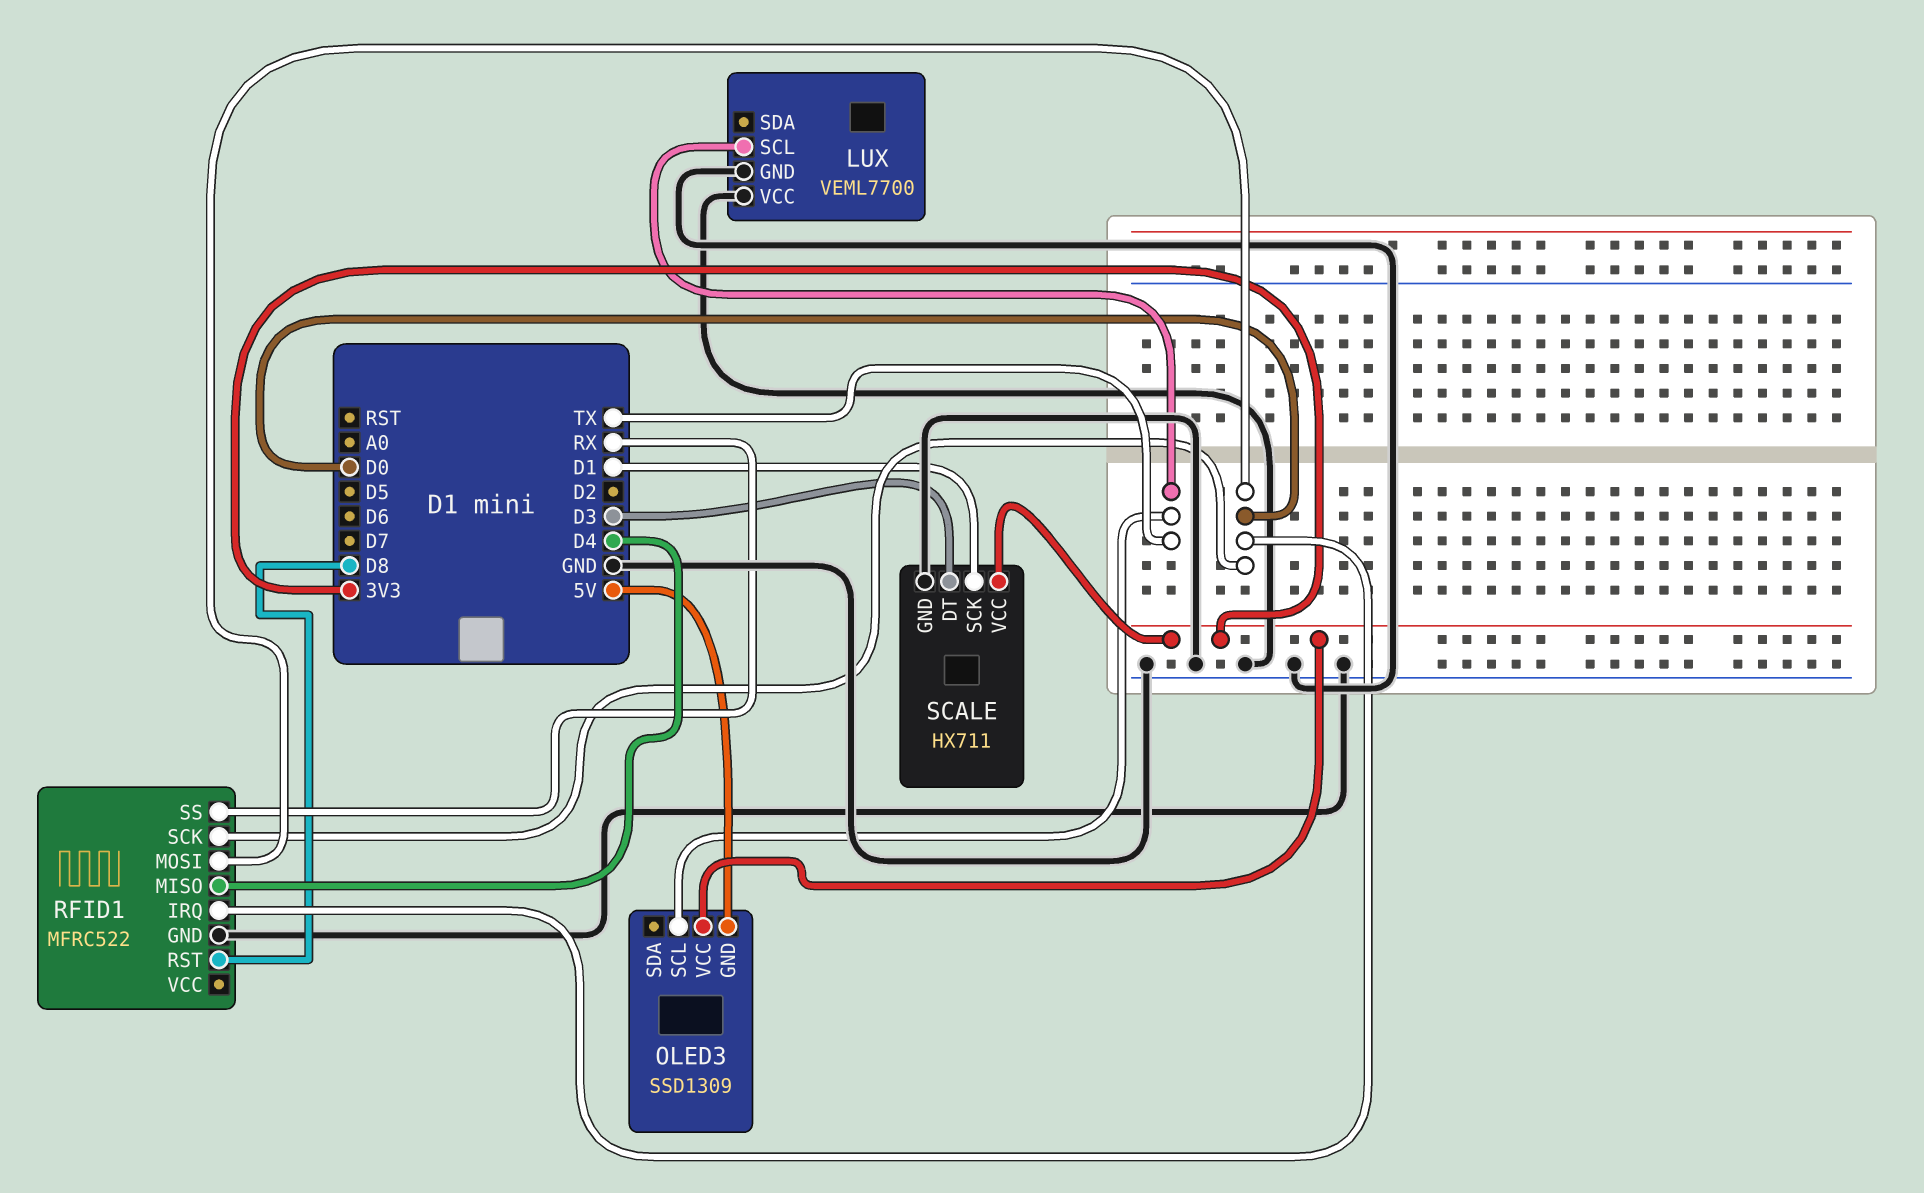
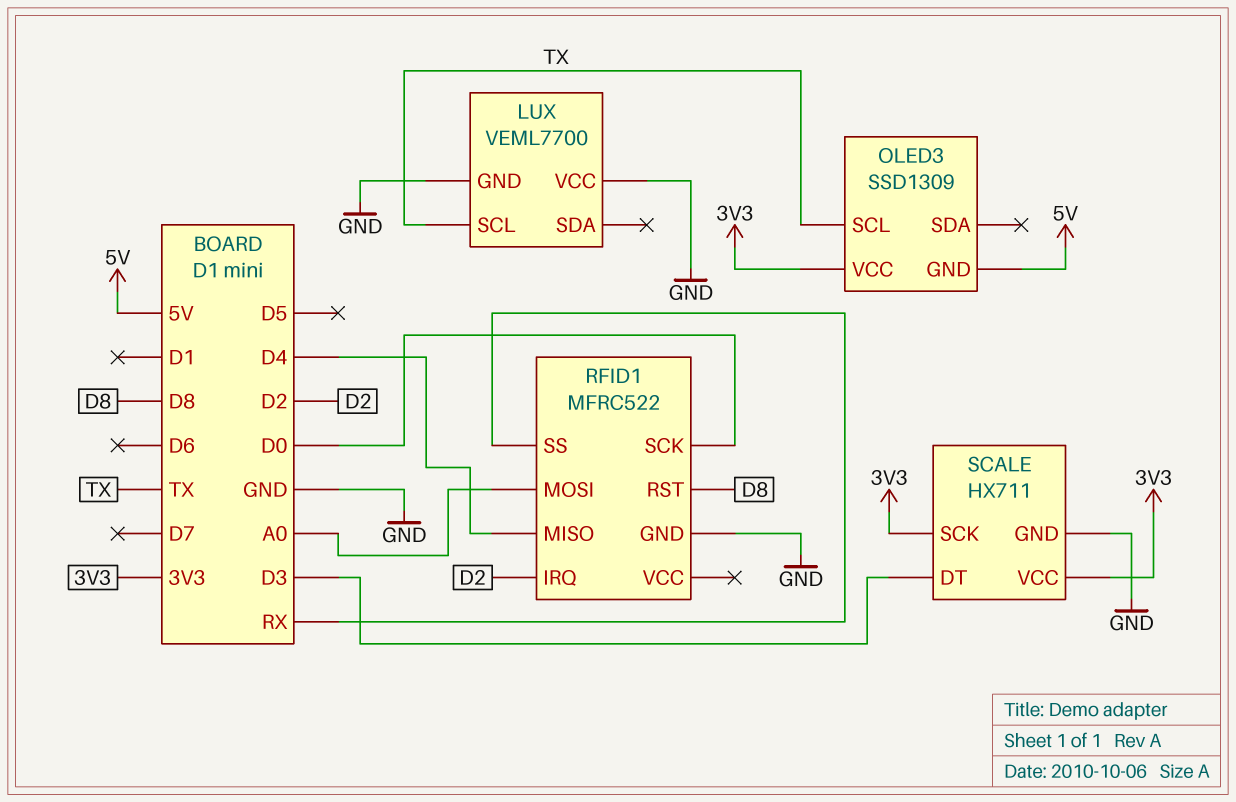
RFID1 pin IRQ: D0 -> D2
RFID1 pin MOSI: D0 -> A0
SCALE pin SCK: D1 -> 3V3

